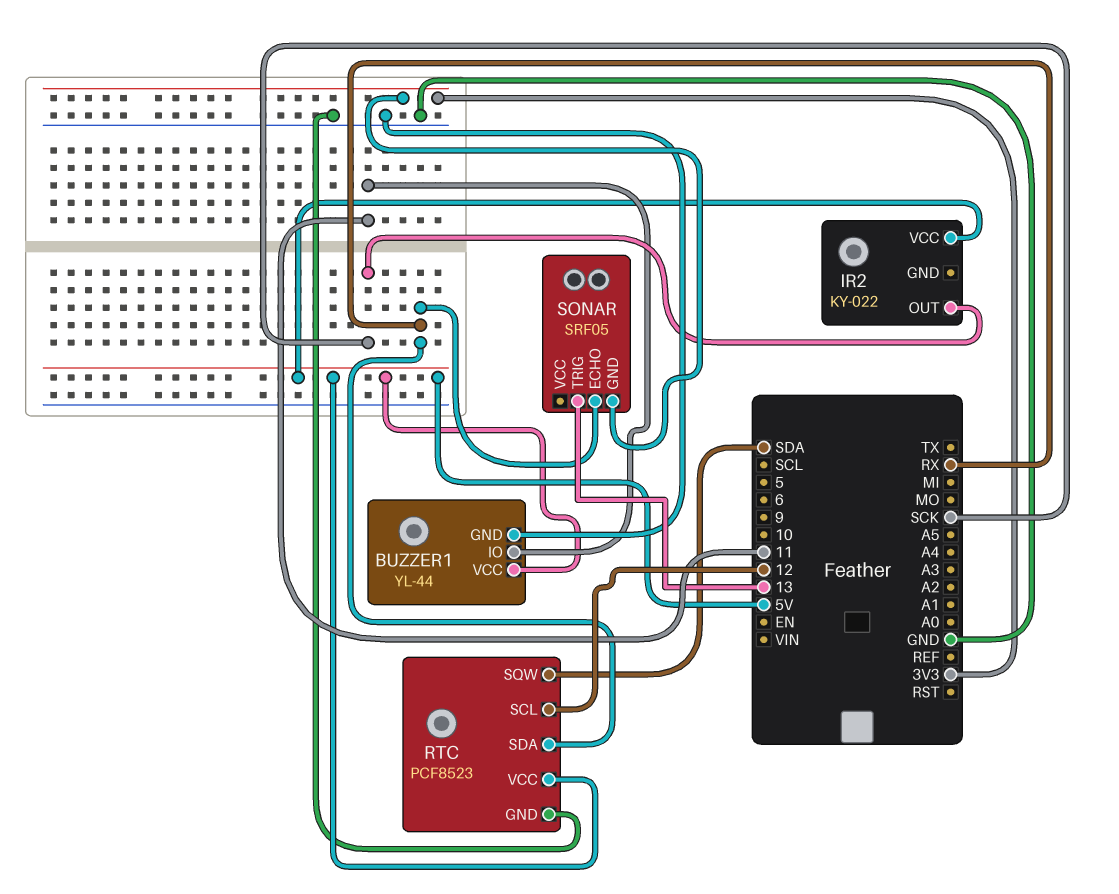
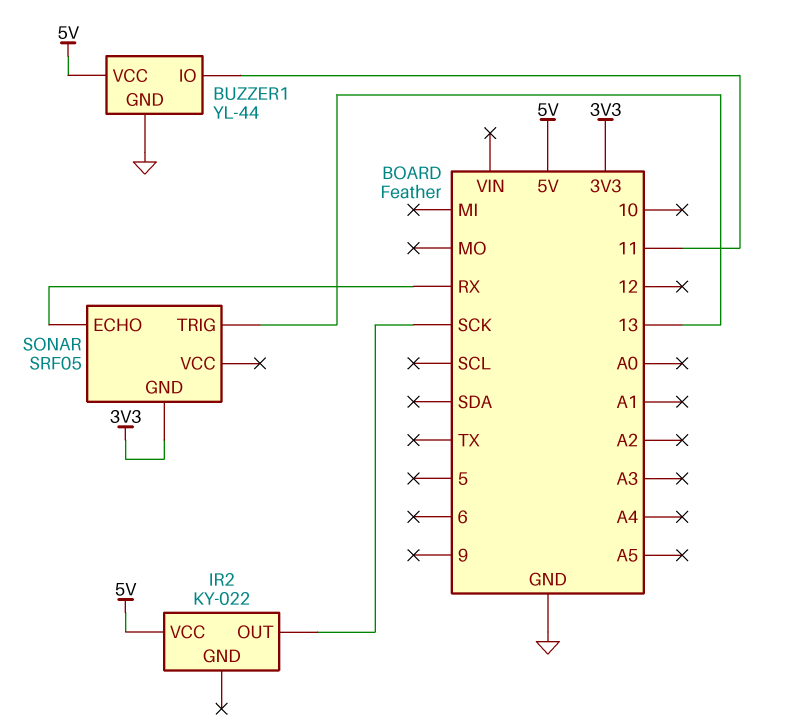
RTC: PCF8523 -> none
RTC pin GND: GND -> none
RTC pin SCL: 12 -> none
RTC pin SDA: RX -> none
RTC pin SQW: SDA -> none
RTC pin VCC: 5V -> none

